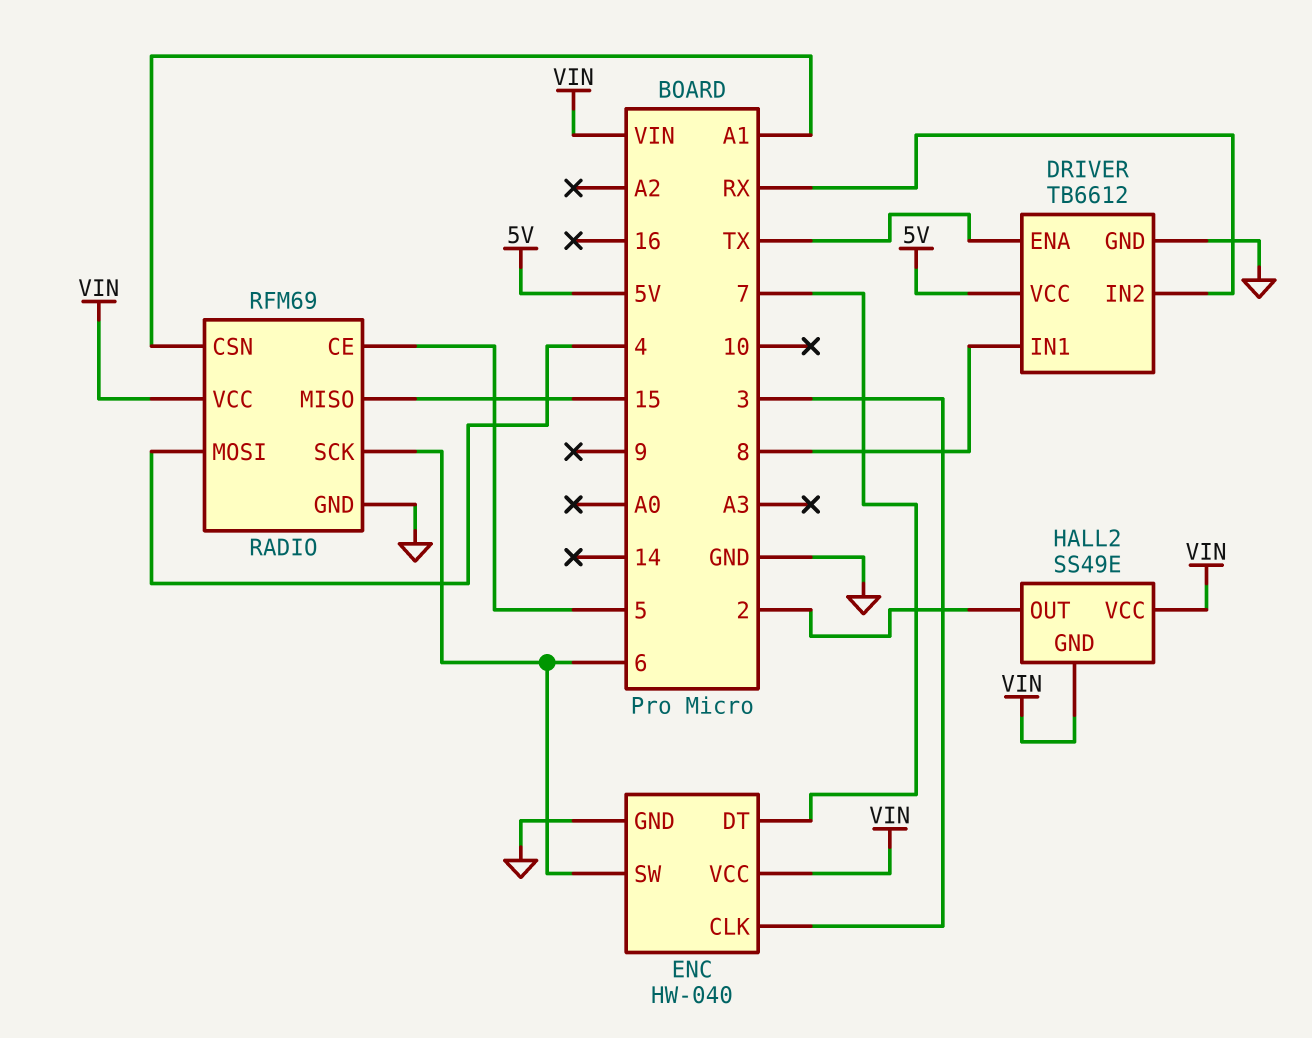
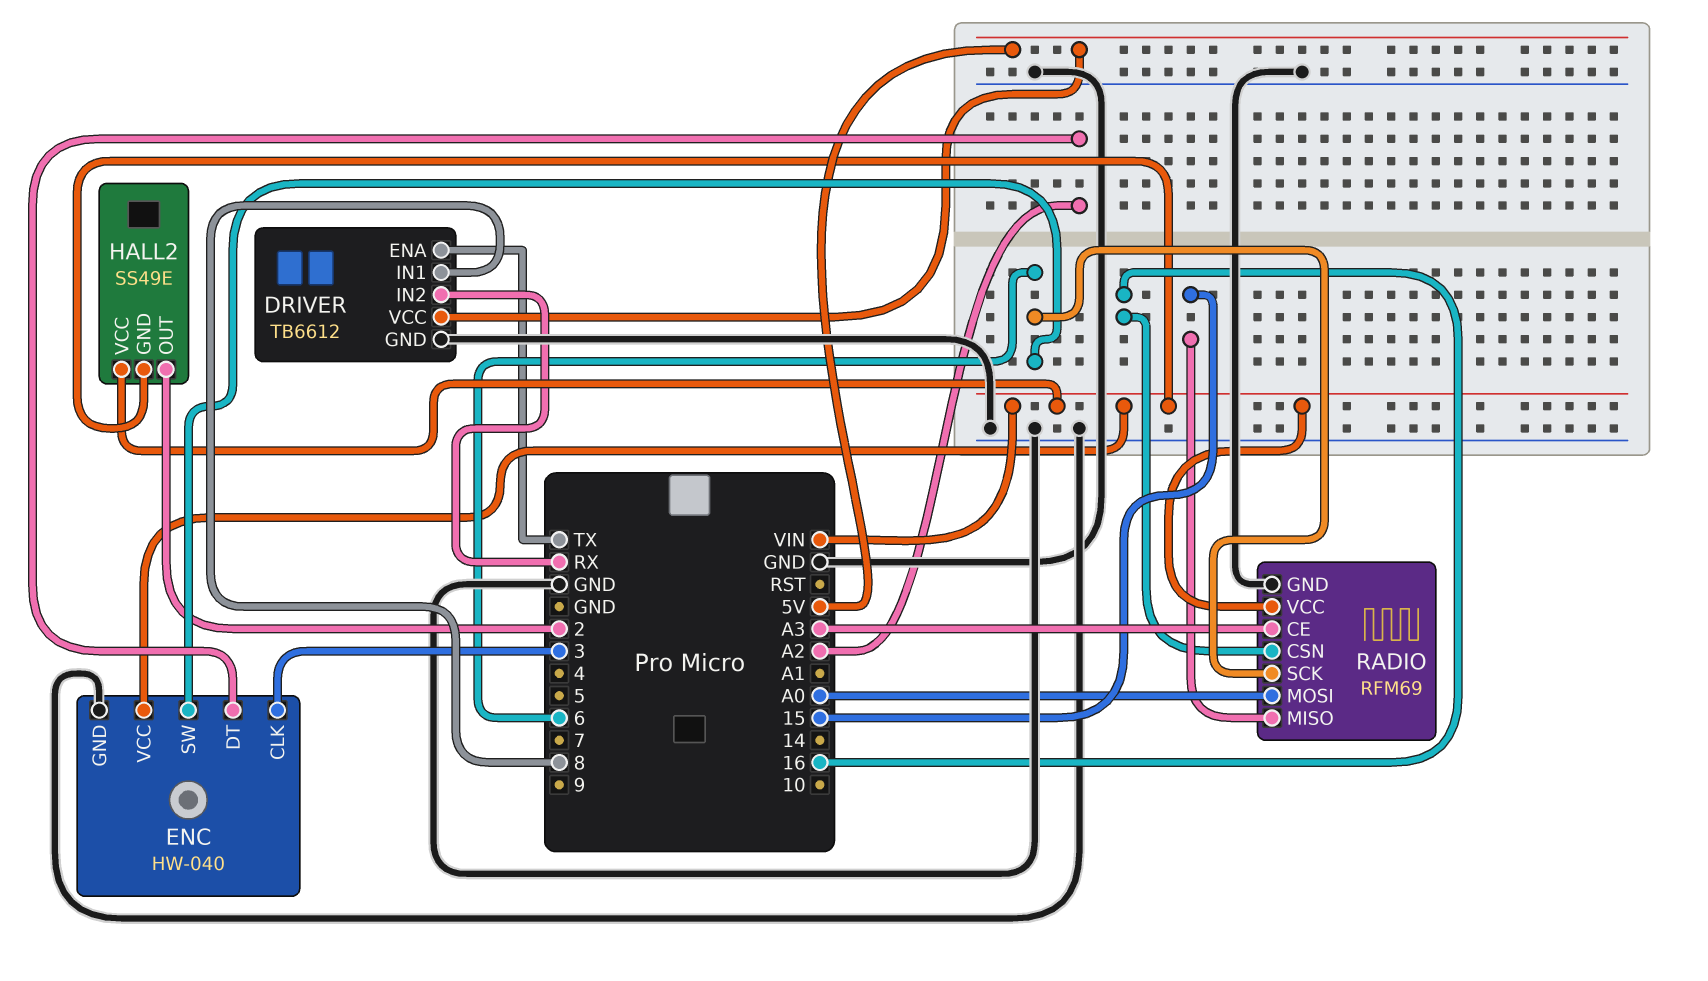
ENC pin DT: 7 -> A2
RADIO pin CE: 5 -> A3
RADIO pin CSN: A1 -> 16
RADIO pin MOSI: 4 -> A0

